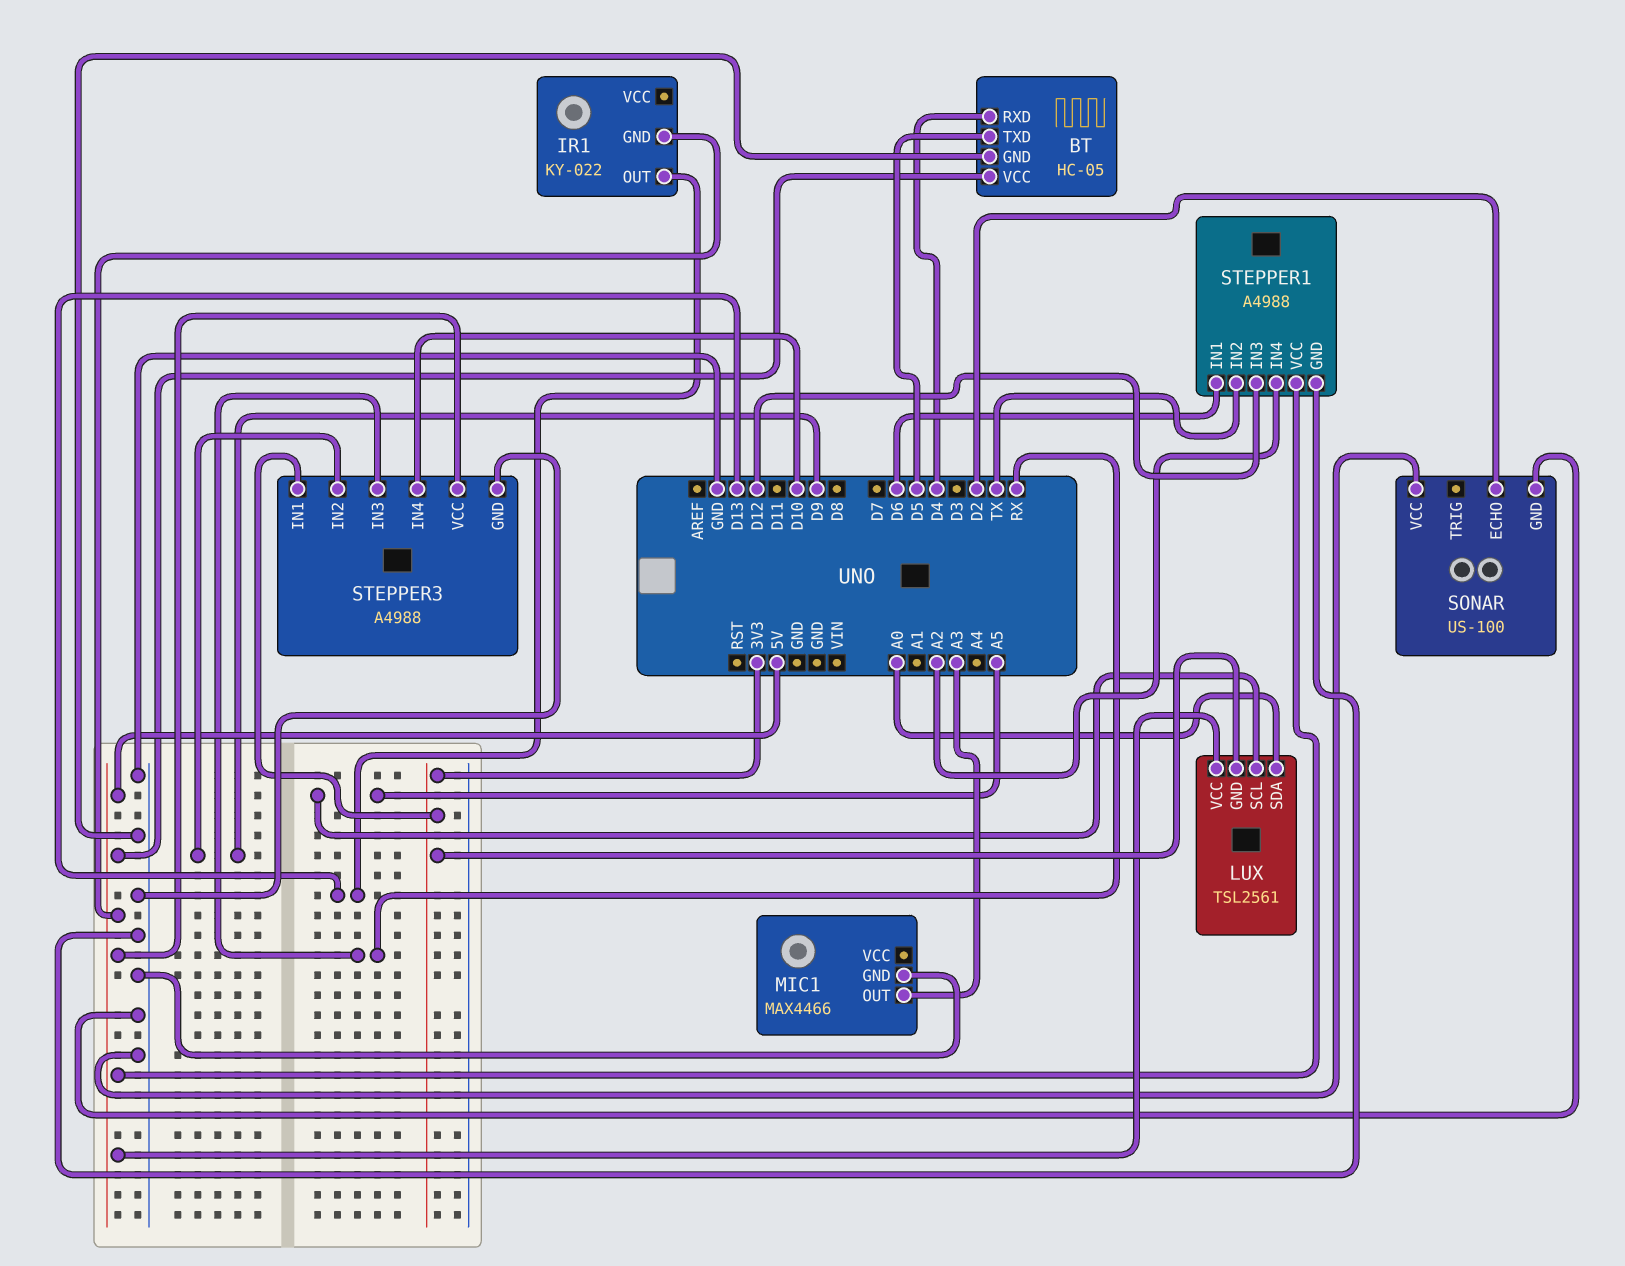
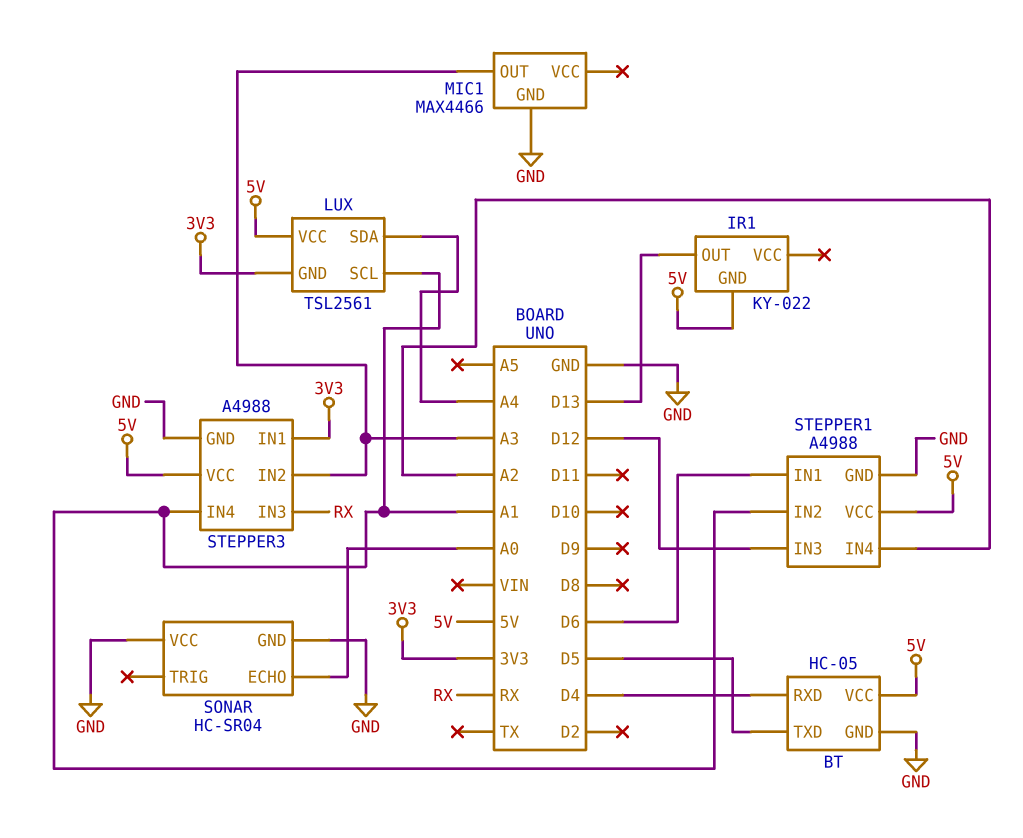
LUX pin SCL: A5 -> A1
LUX pin SDA: A0 -> A4
SONAR: US-100 -> HC-SR04
SONAR pin ECHO: D2 -> A0
STEPPER1 pin IN2: TX -> A1
STEPPER3 pin IN2: D9 -> A3
STEPPER3 pin IN4: D10 -> A1

